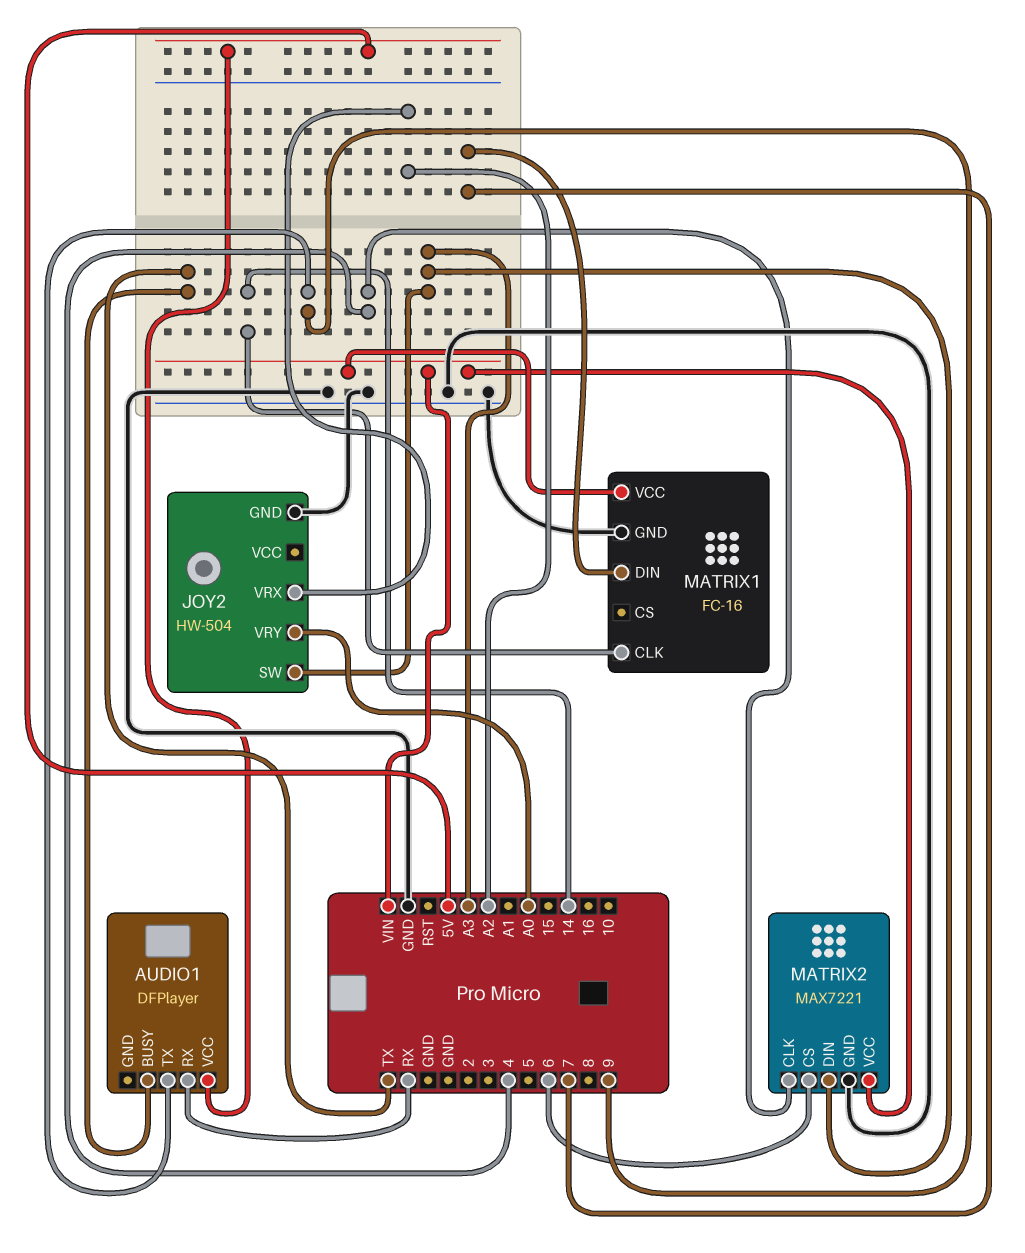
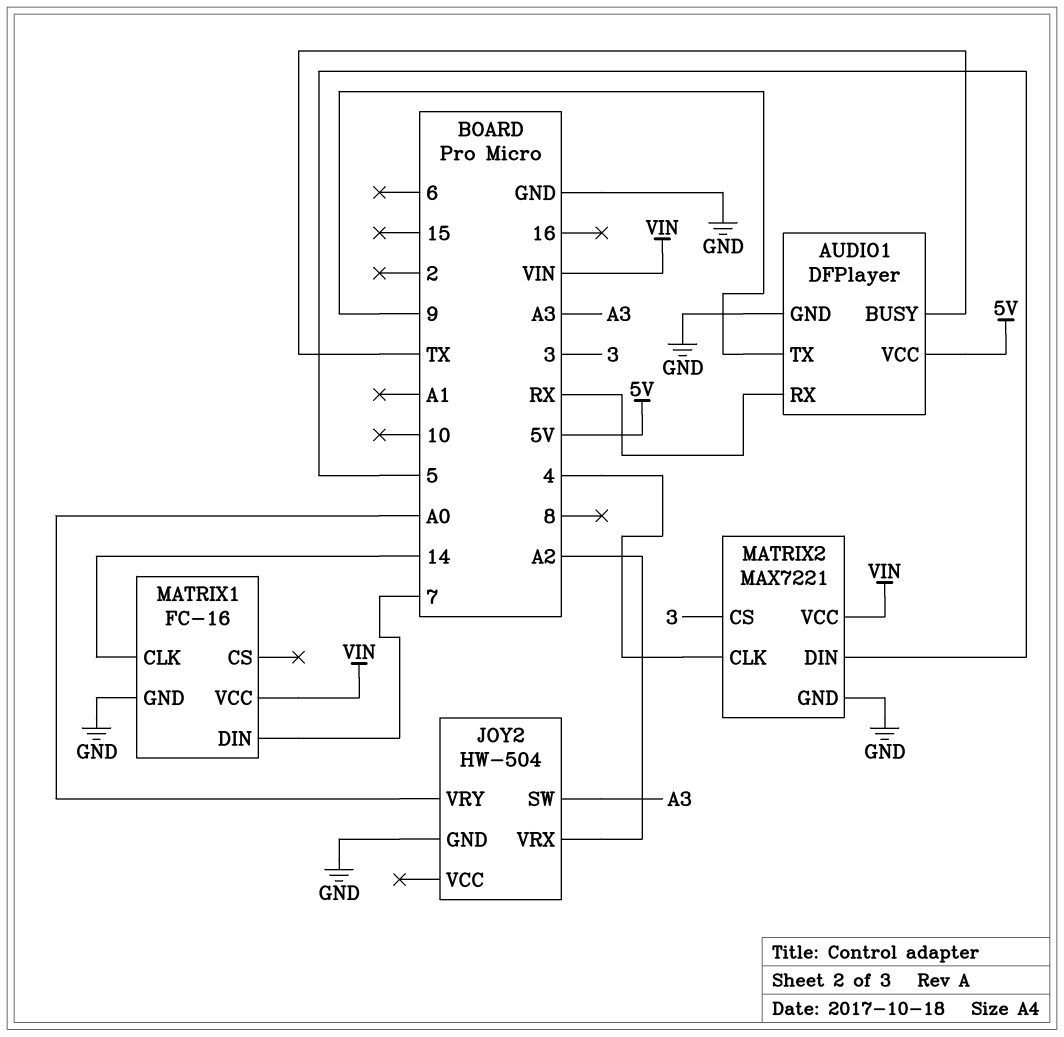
AUDIO1 pin GND: none -> GND
MATRIX2 pin CS: 6 -> 3
MATRIX2 pin DIN: A3 -> 5

